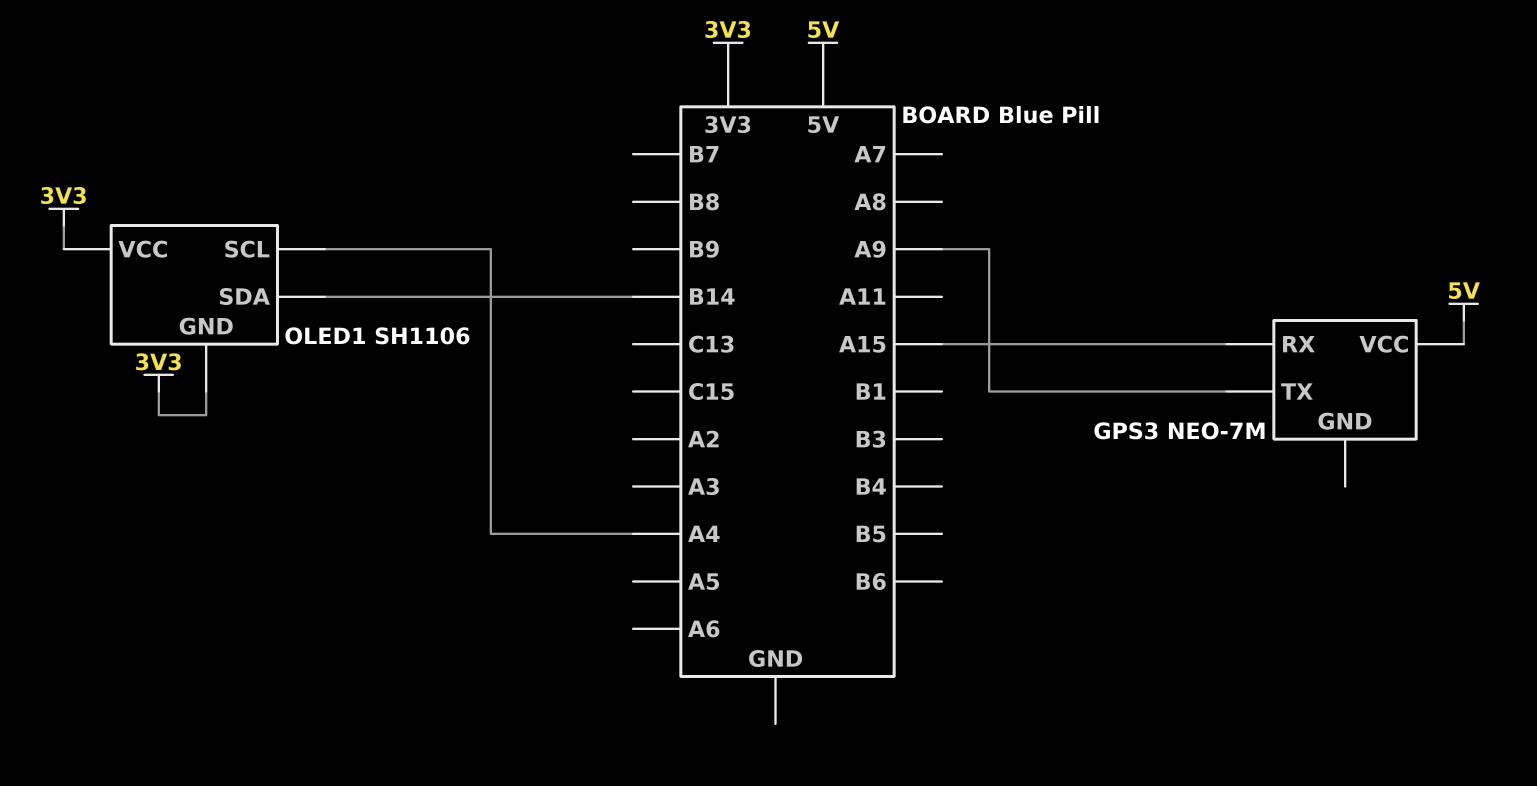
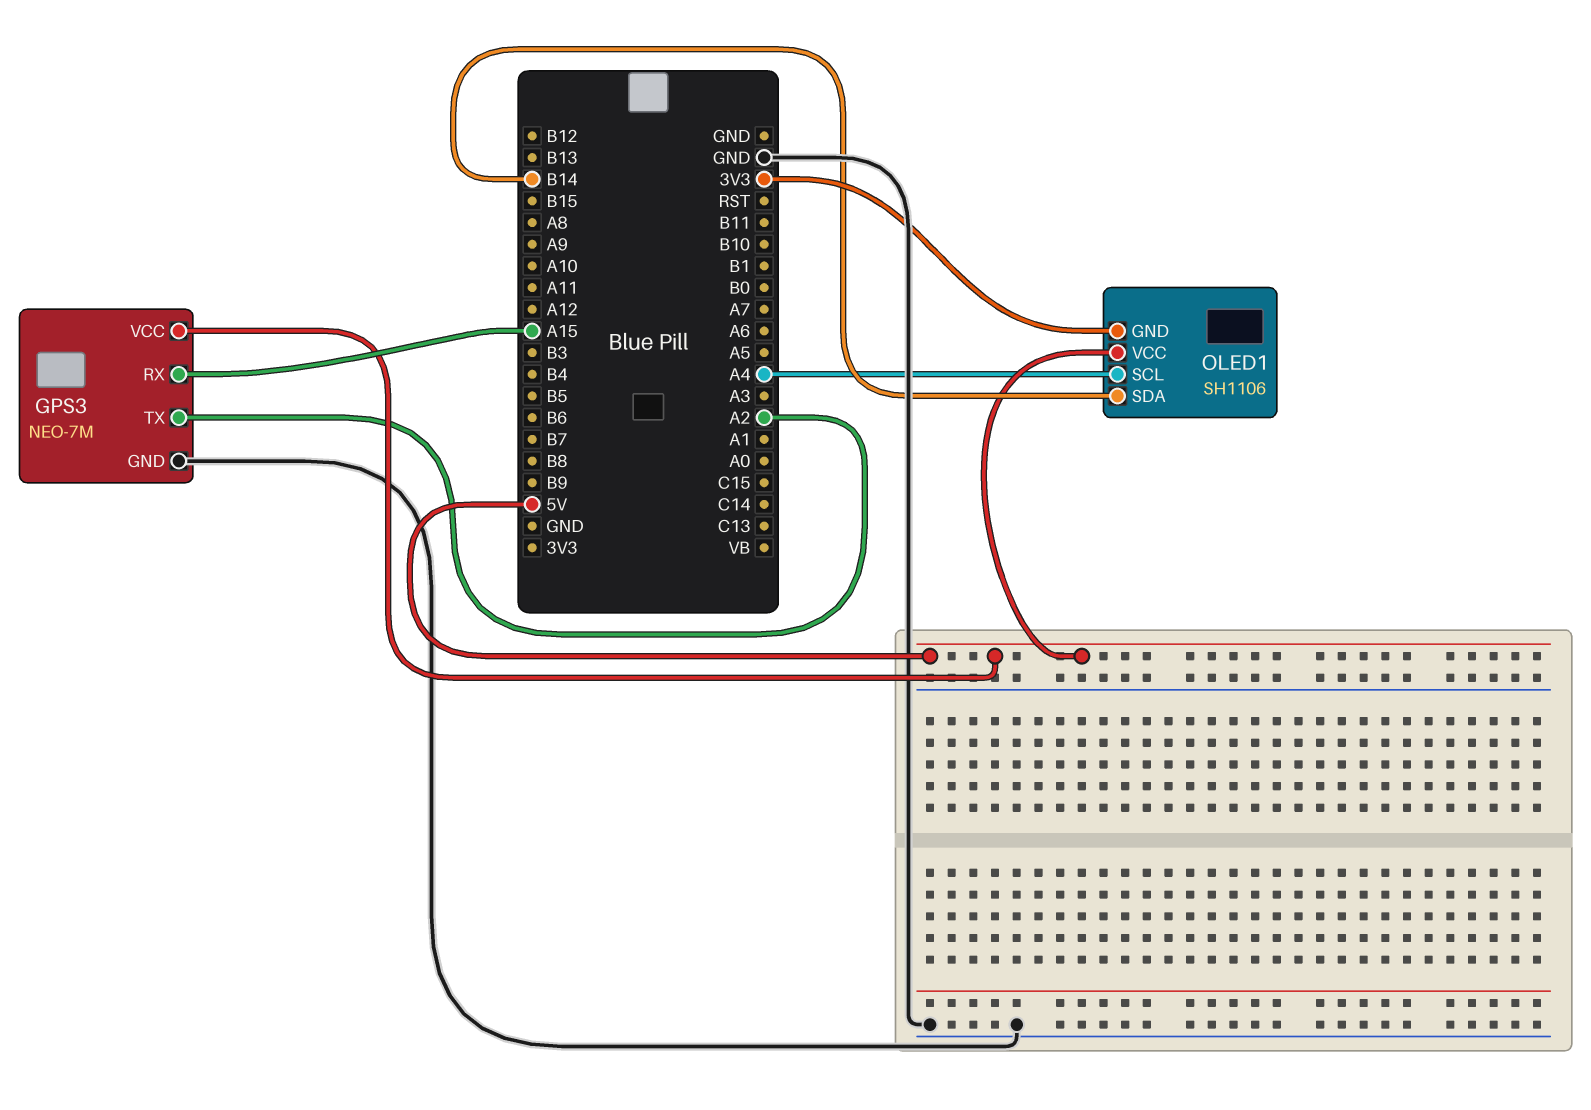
GPS3 pin GND: none -> GND
GPS3 pin TX: A9 -> A2
OLED1 pin VCC: 3V3 -> 5V

